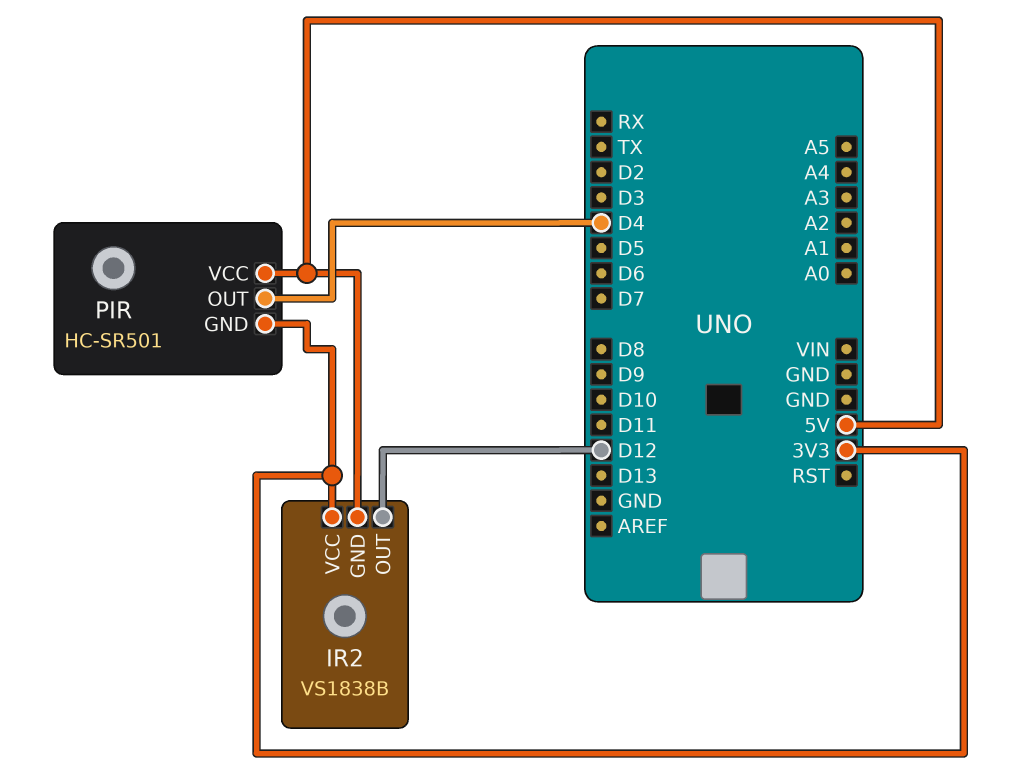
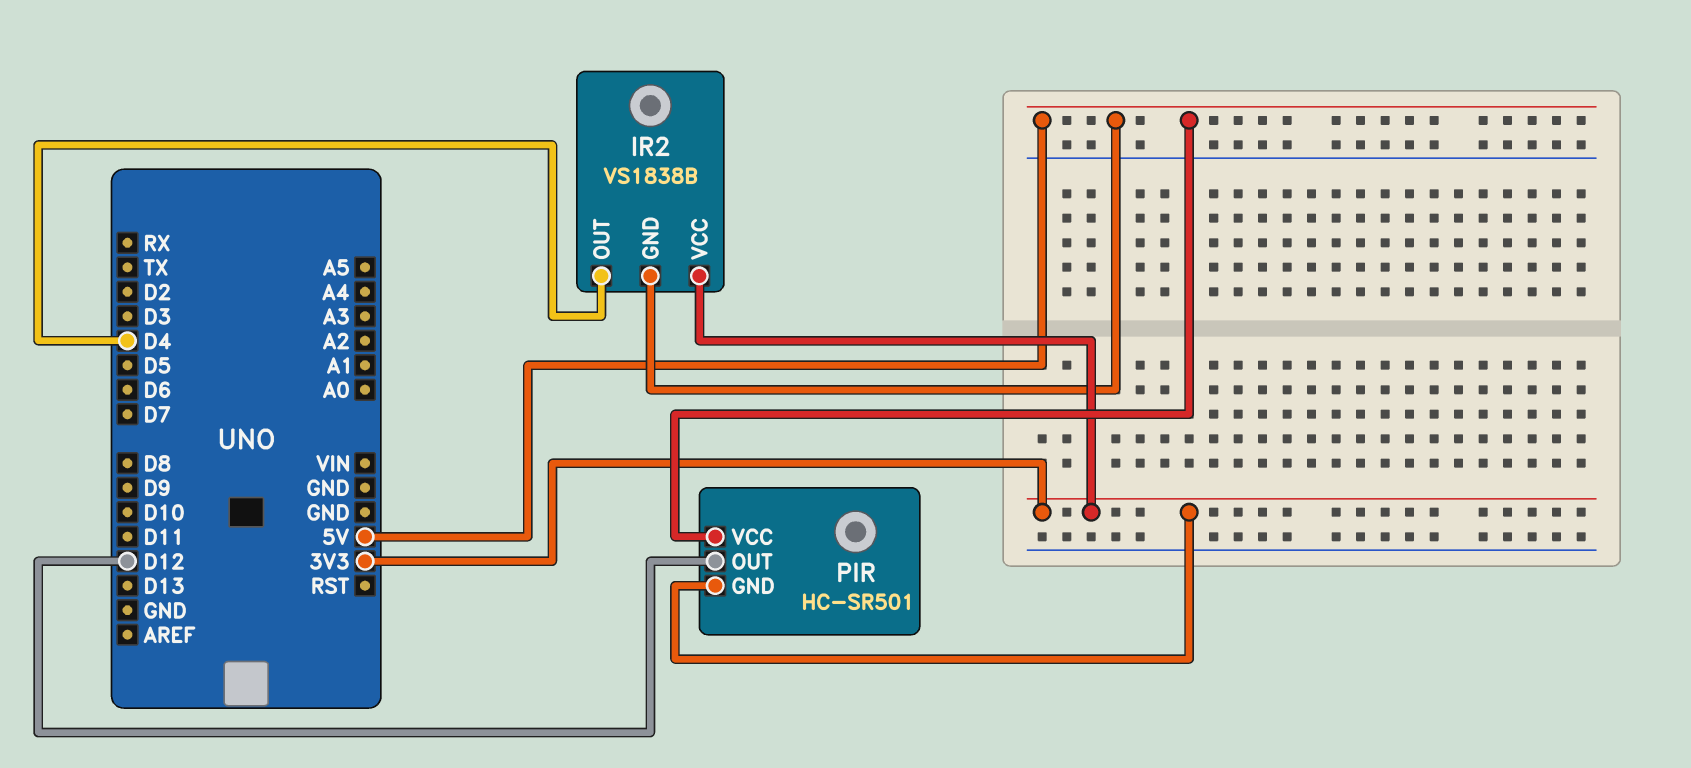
IR2 pin OUT: D12 -> D4
PIR pin OUT: D4 -> D12

